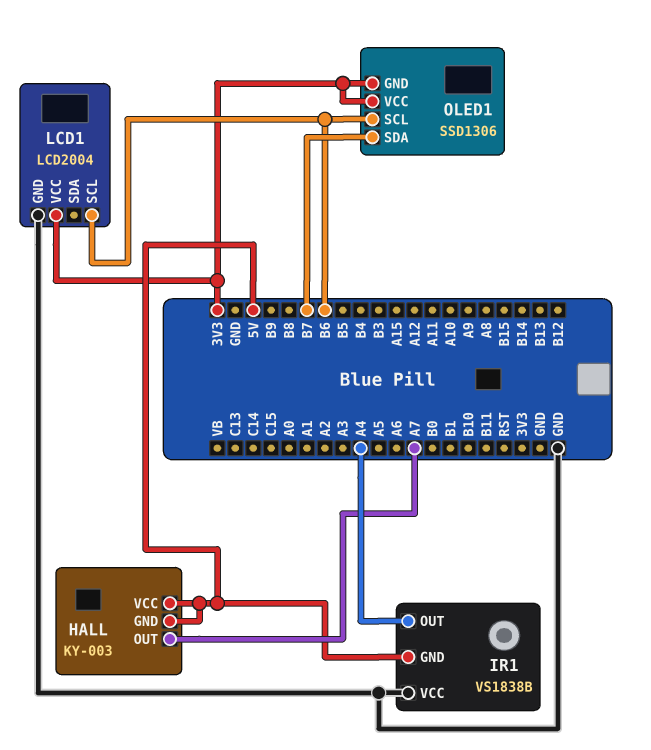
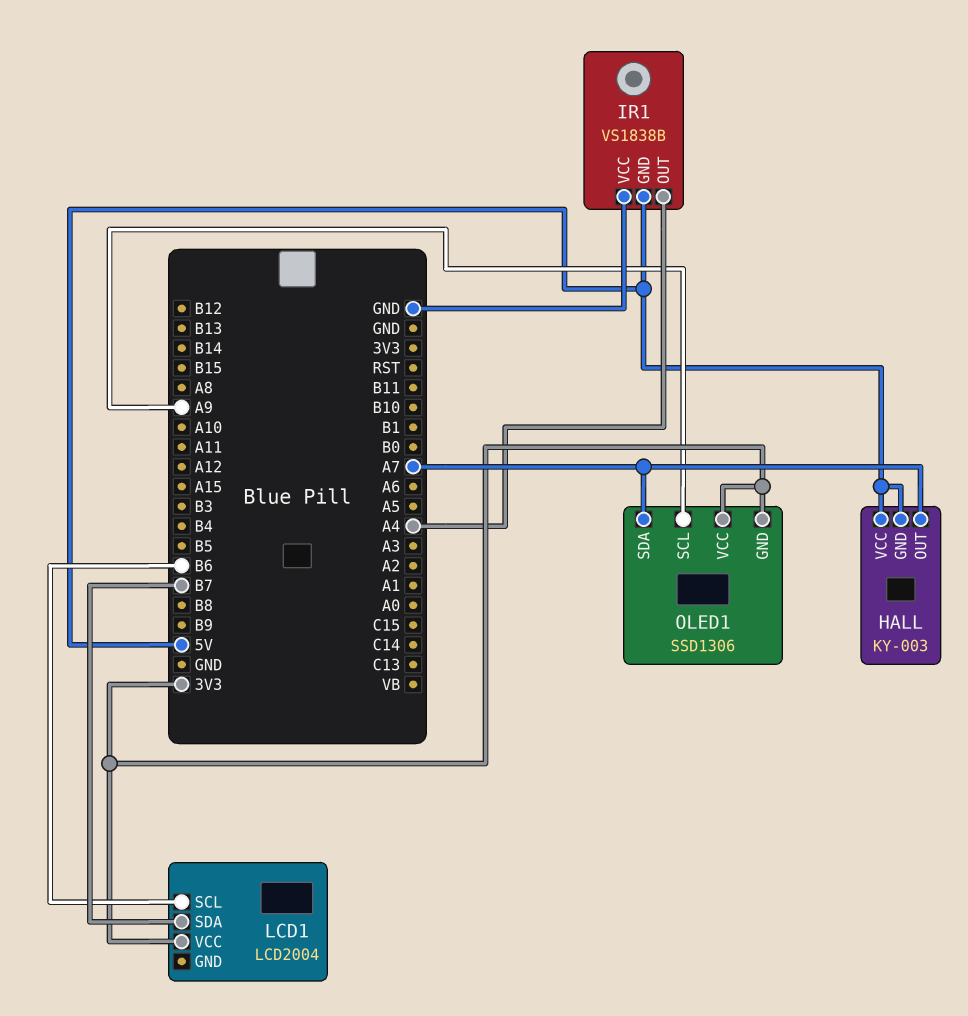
LCD1 pin GND: GND -> none
LCD1 pin SDA: none -> B7
OLED1 pin SCL: B6 -> A9
OLED1 pin SDA: B7 -> A7

